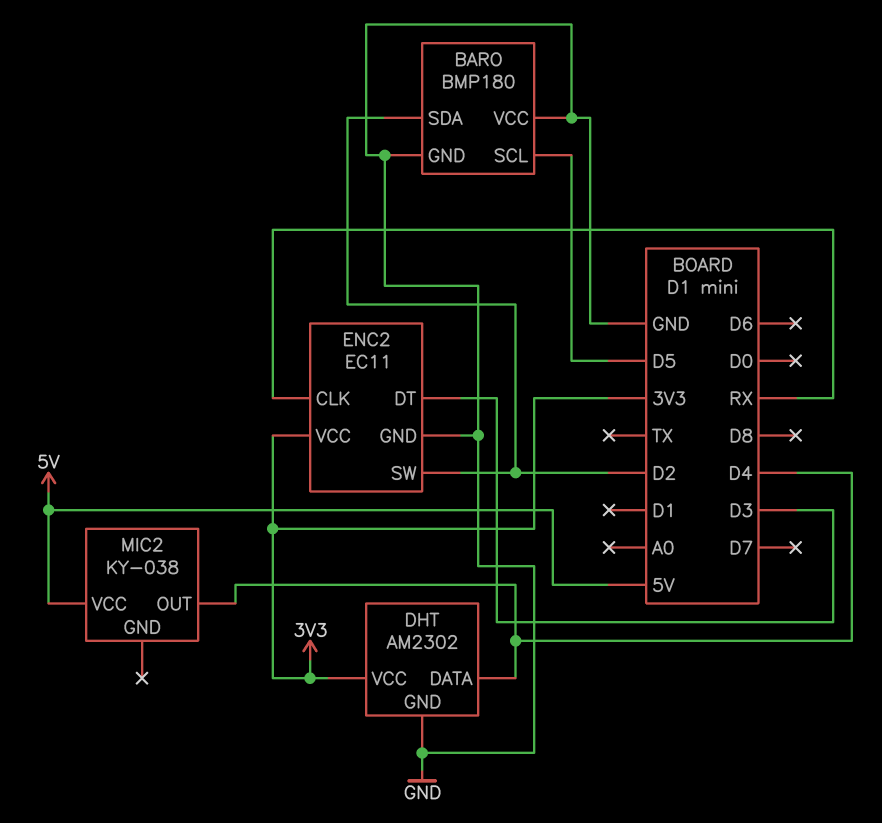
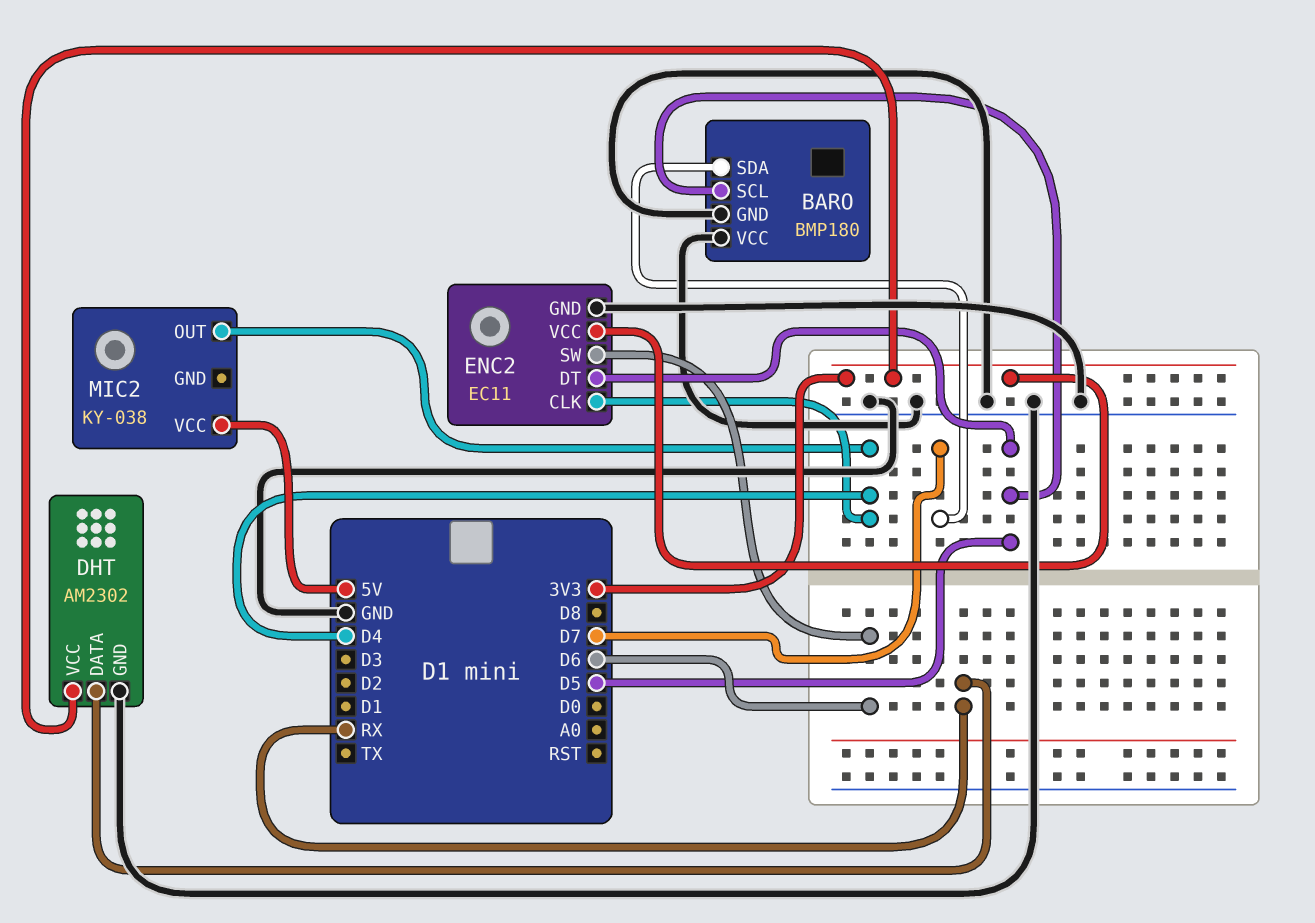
BARO pin SDA: D2 -> D7
DHT pin DATA: D4 -> RX
ENC2 pin CLK: RX -> D4
ENC2 pin DT: D3 -> D5
ENC2 pin SW: D2 -> D6

